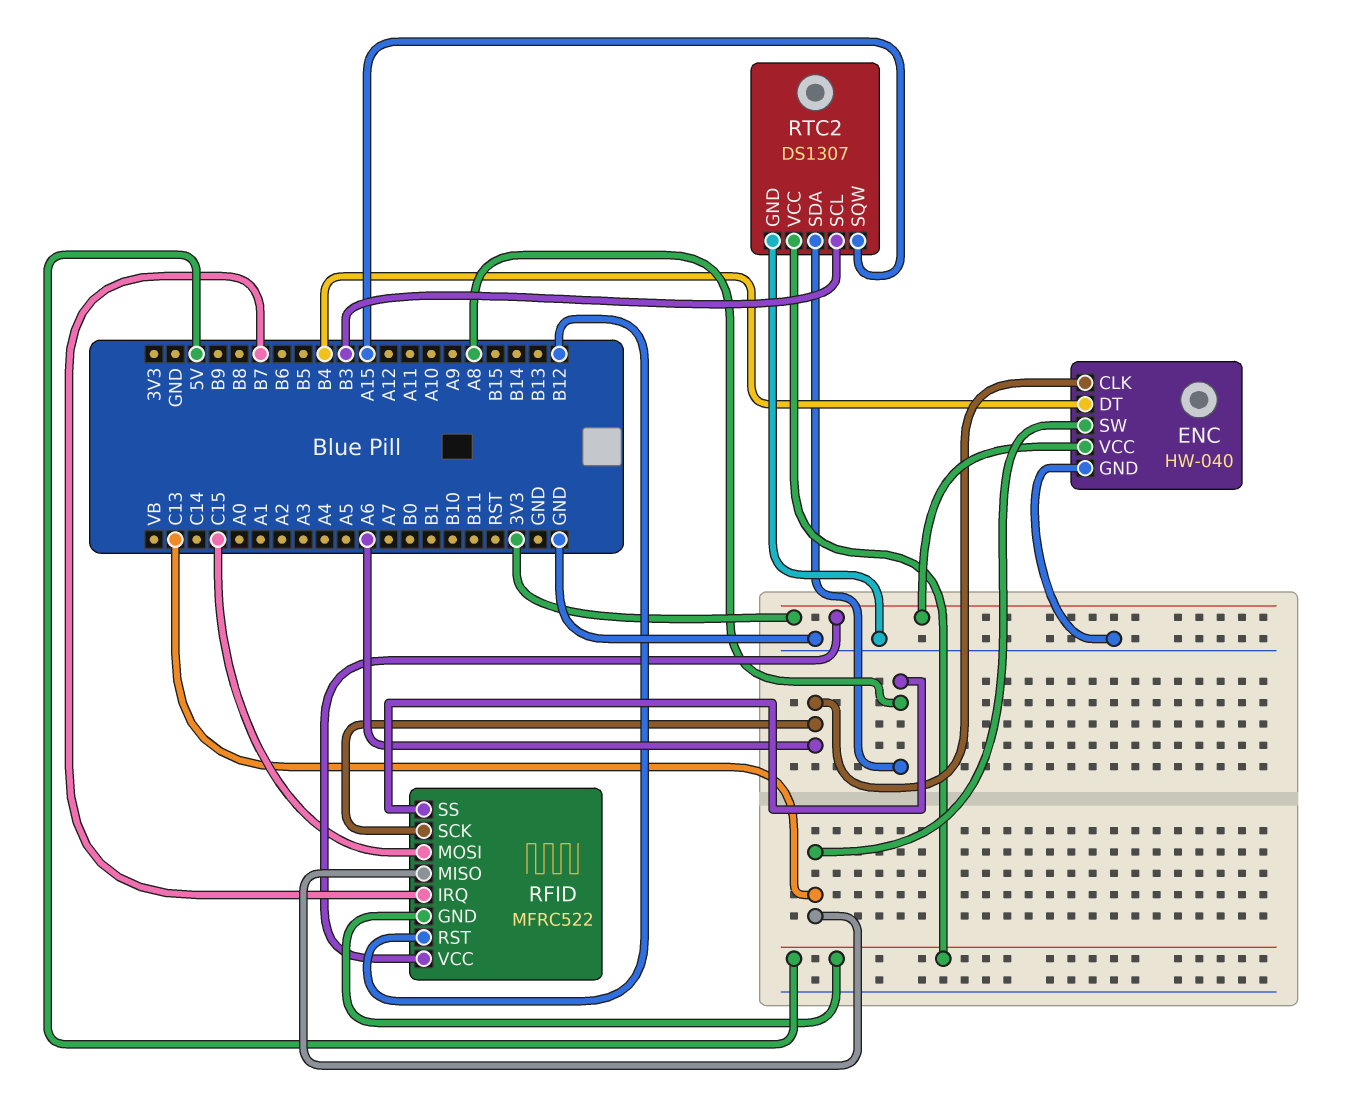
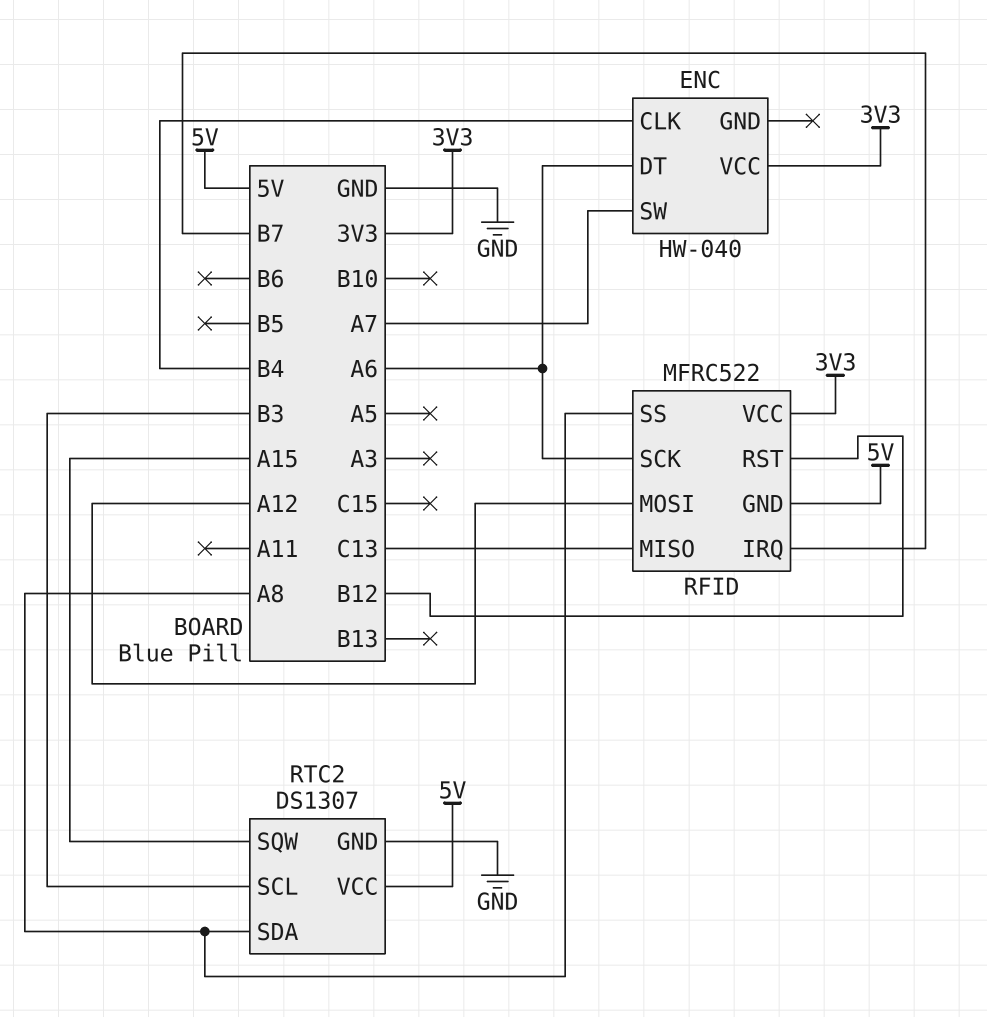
ENC pin CLK: A6 -> B4
ENC pin DT: B4 -> A6
ENC pin GND: GND -> none
ENC pin SW: C13 -> A7
RFID pin MOSI: C15 -> A12

